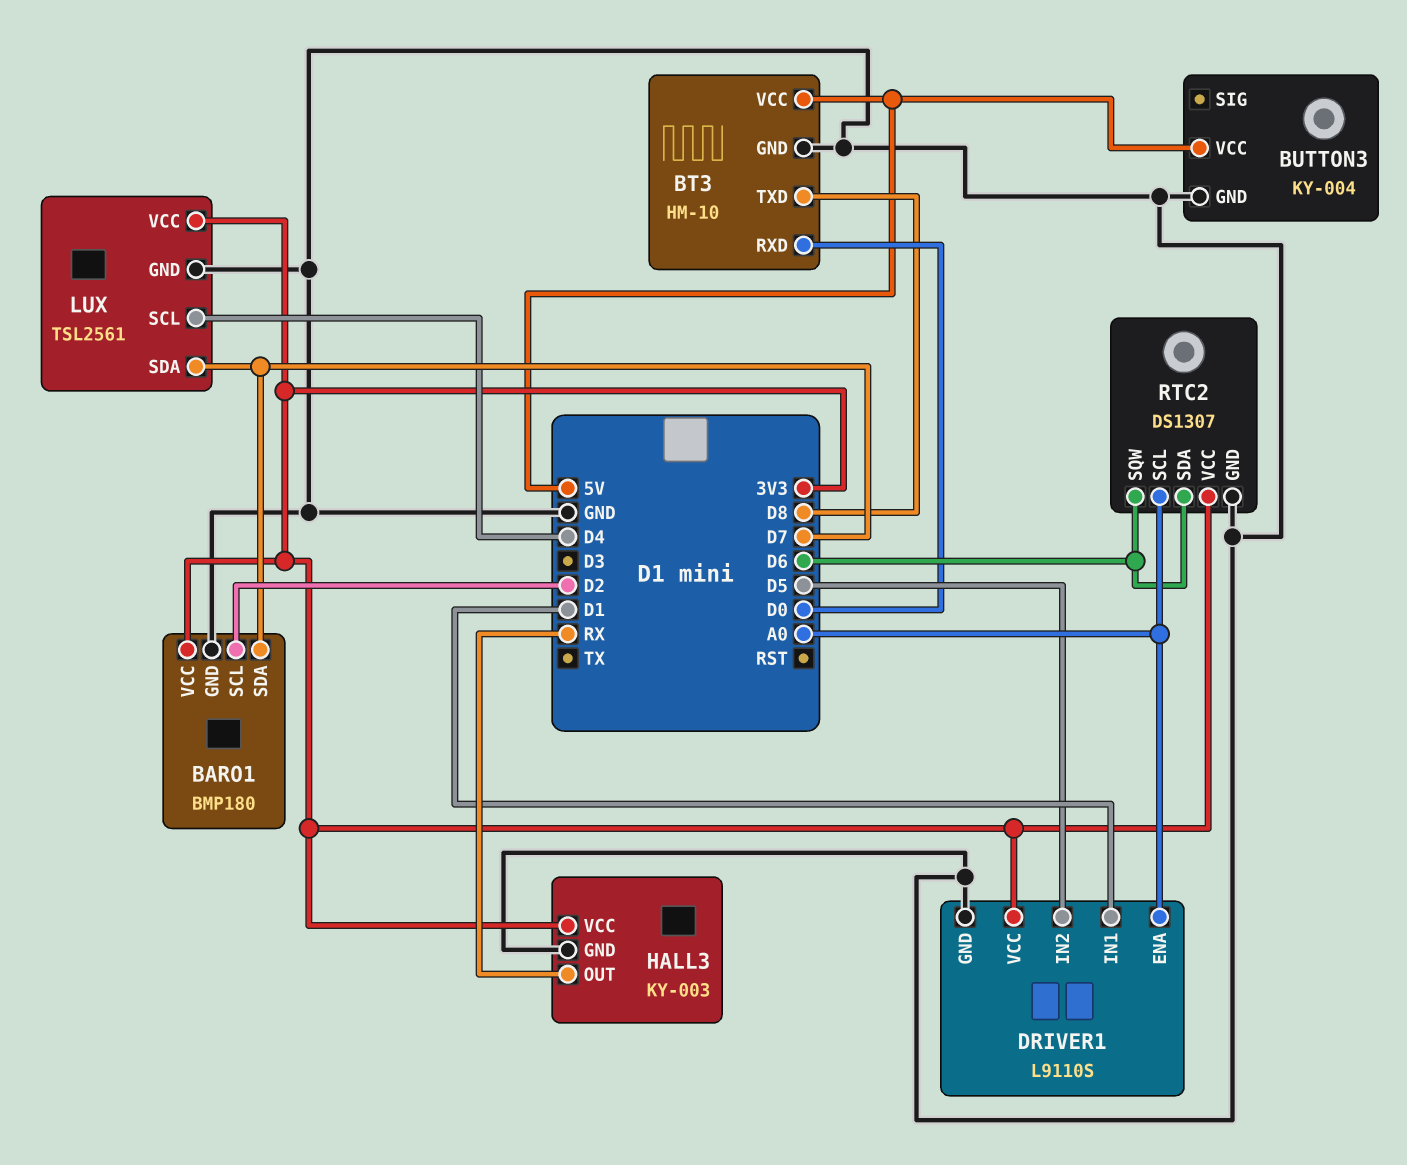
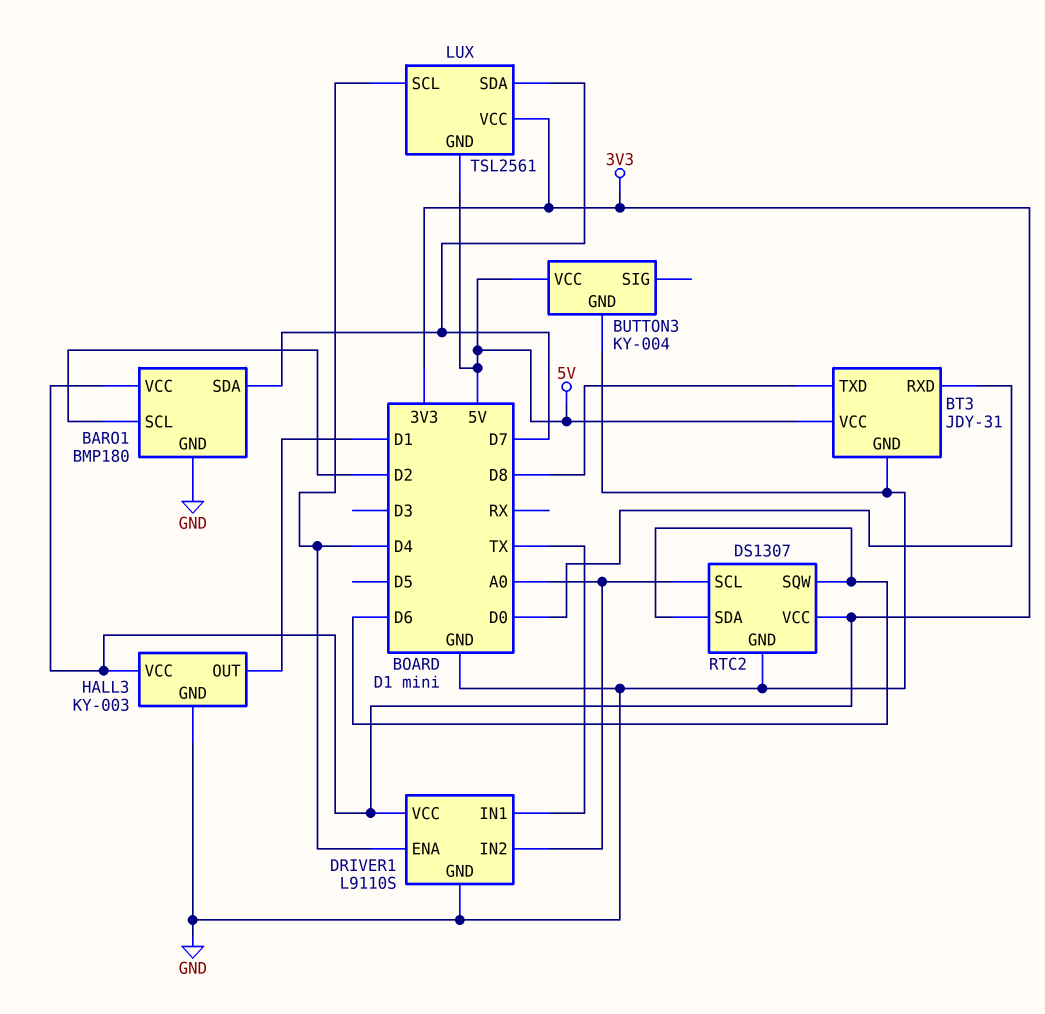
BT3: HM-10 -> JDY-31
DRIVER1 pin ENA: A0 -> D4
DRIVER1 pin IN1: D1 -> TX
DRIVER1 pin IN2: D5 -> A0
HALL3 pin OUT: RX -> D1
LUX pin GND: GND -> 5V

